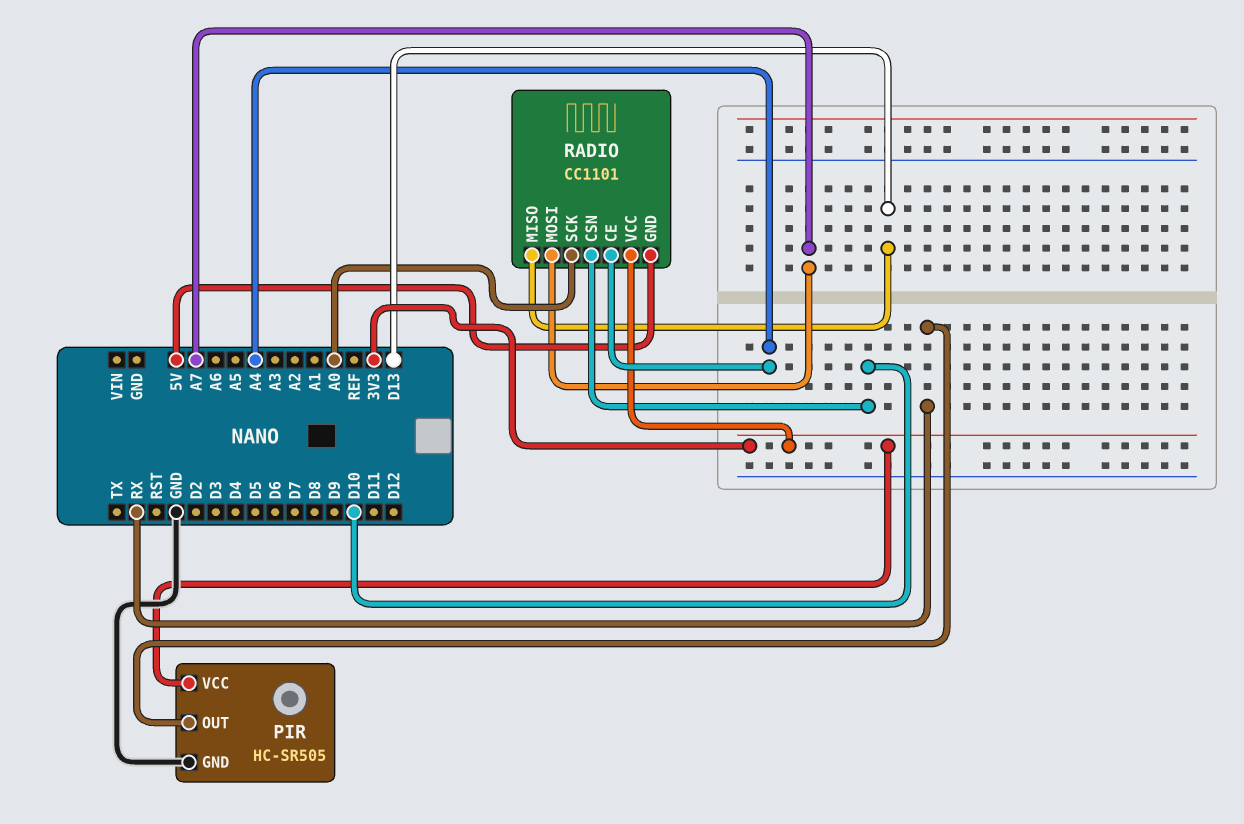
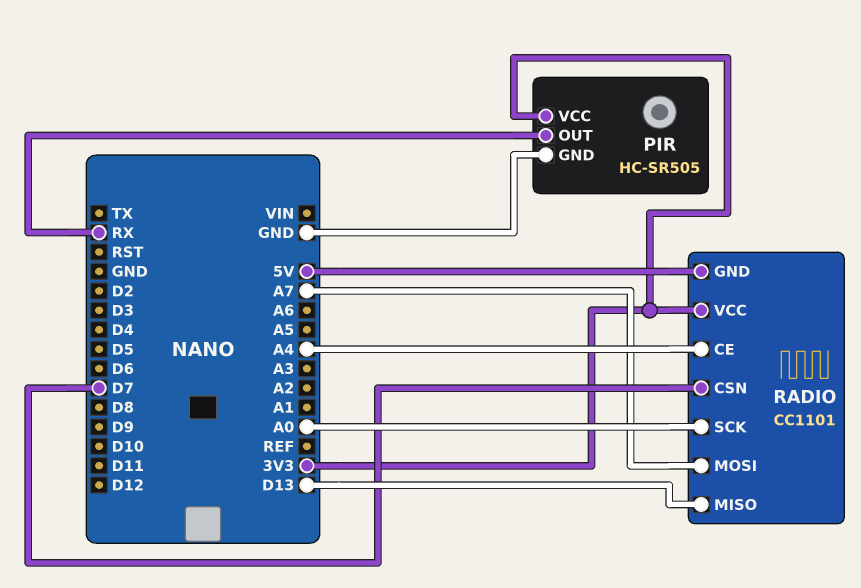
RADIO pin CSN: D10 -> D7

